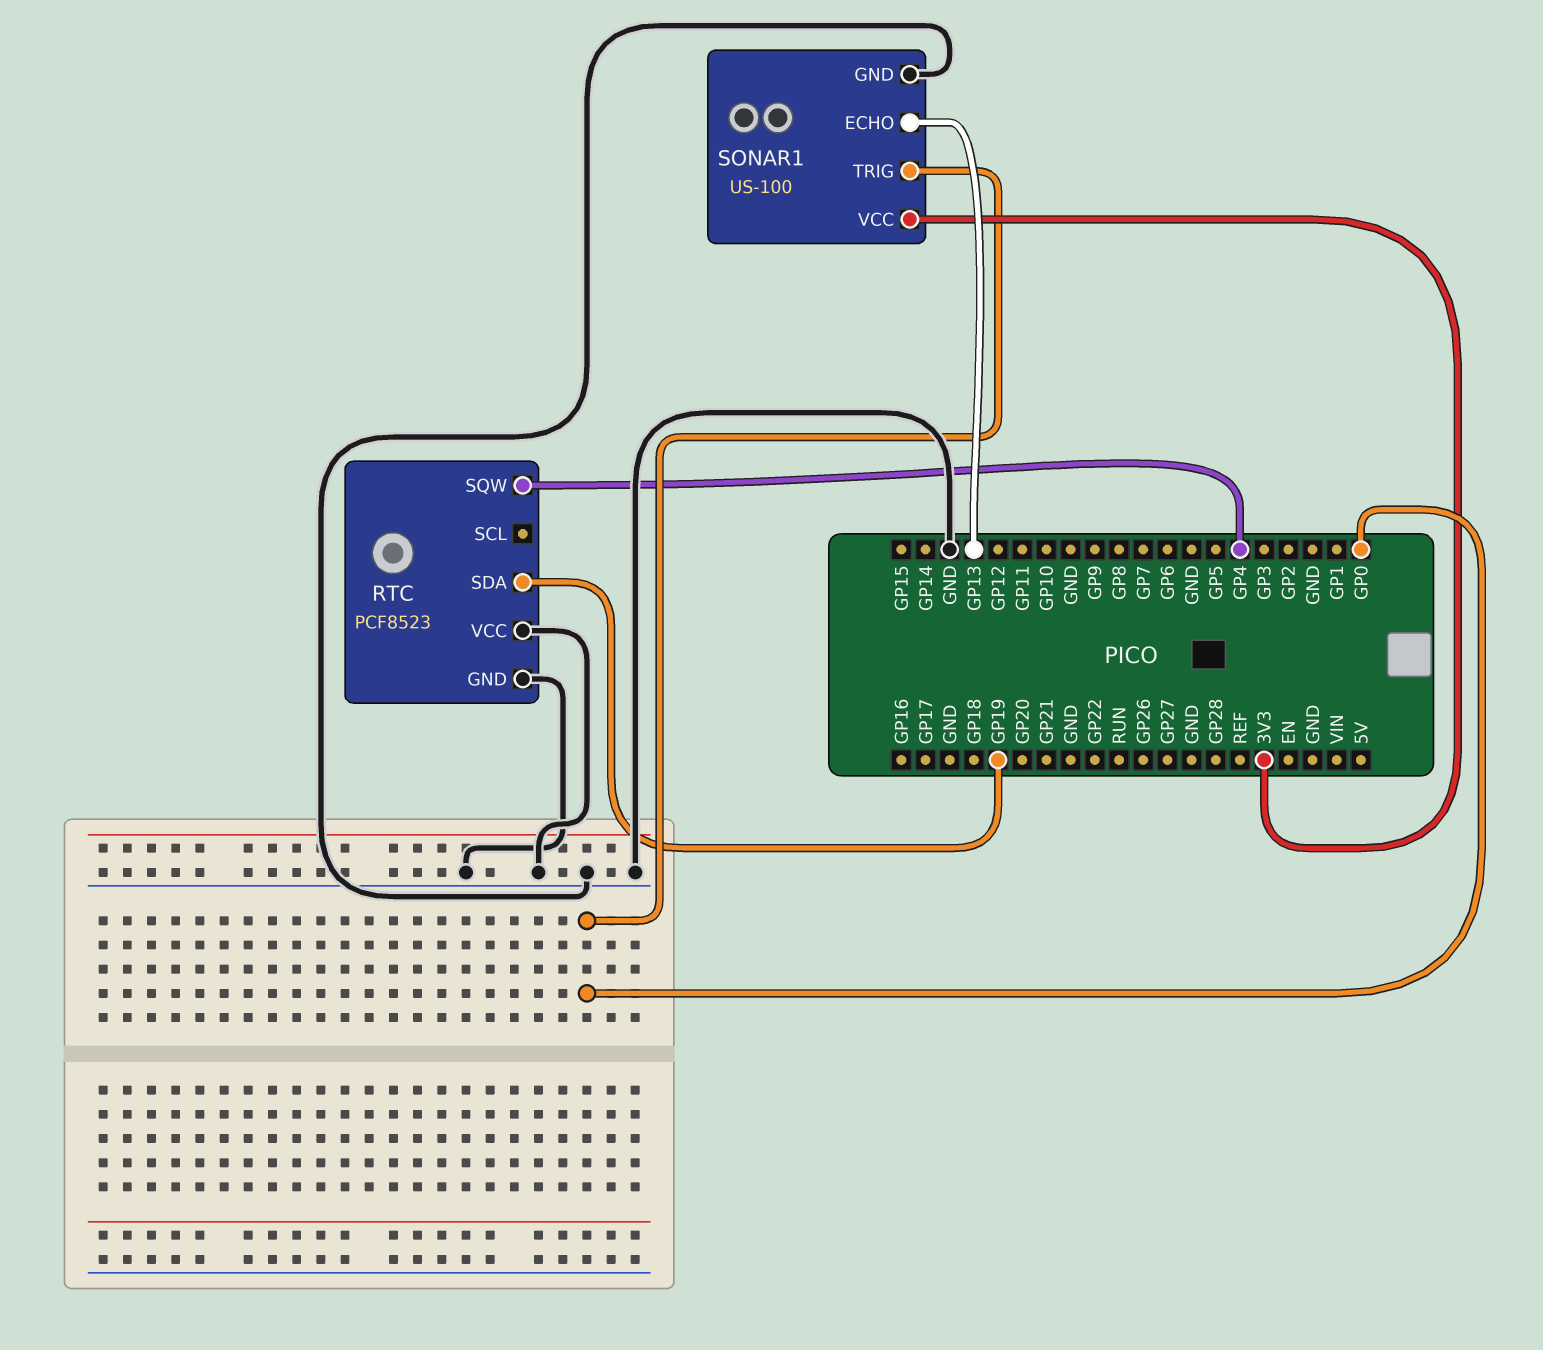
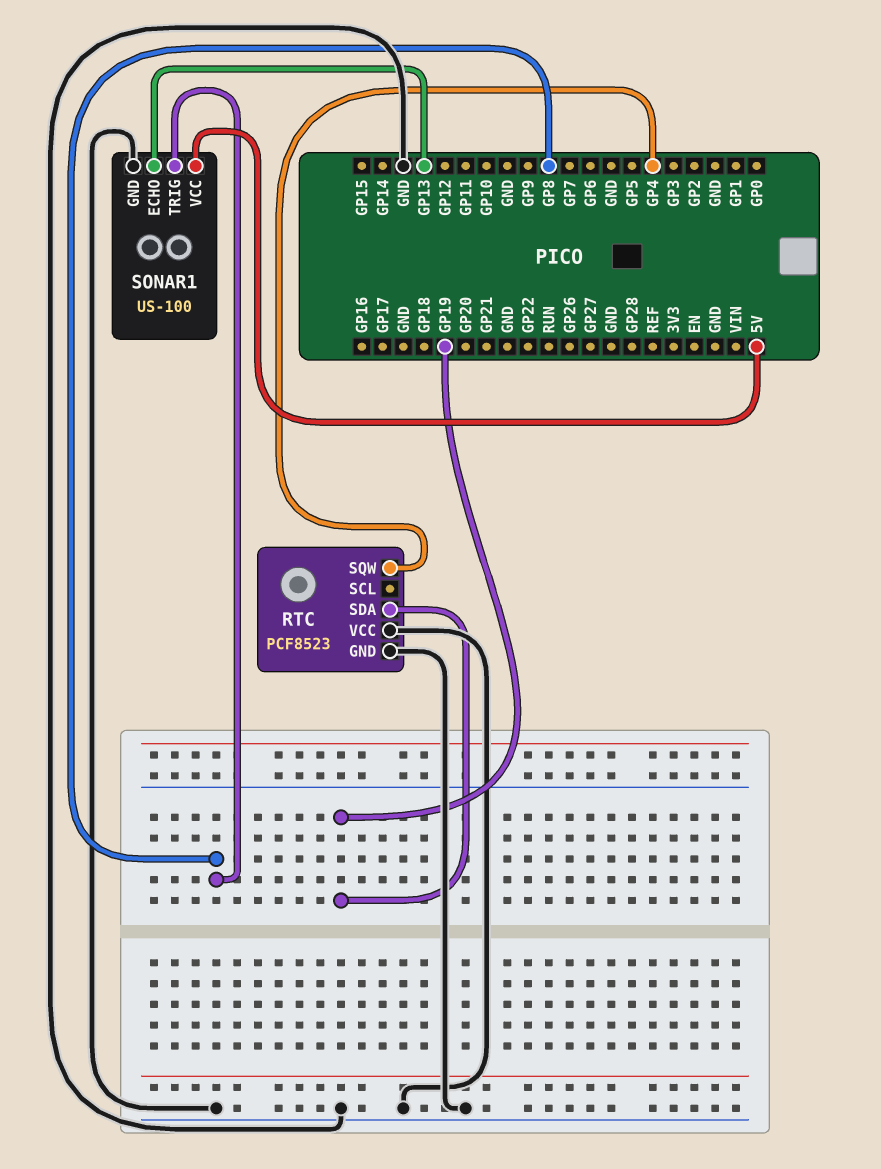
SONAR1 pin TRIG: GP0 -> GP8
SONAR1 pin VCC: 3V3 -> 5V

